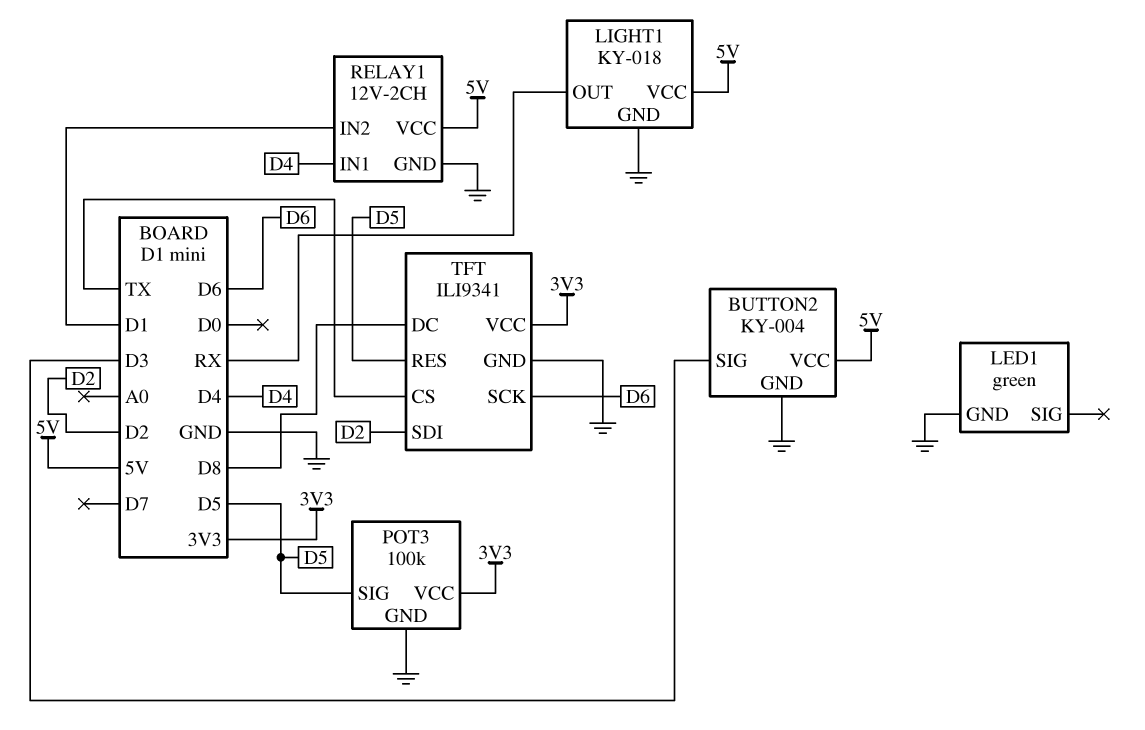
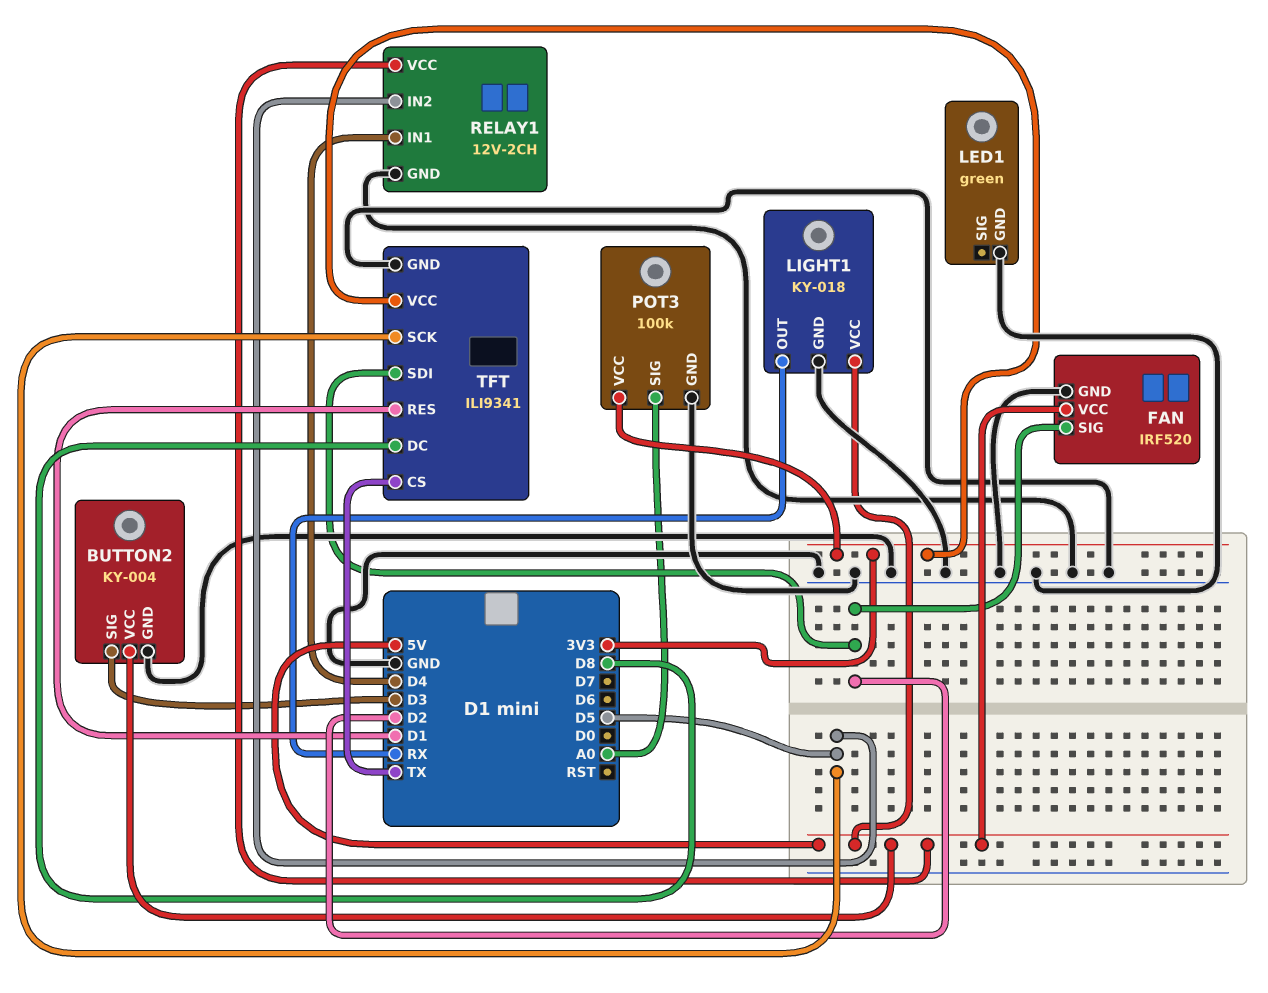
FAN: none -> IRF520
FAN pin GND: none -> GND
FAN pin SIG: none -> D2
FAN pin VCC: none -> 5V
POT3 pin SIG: D5 -> A0
RELAY1 pin IN2: D1 -> D5
TFT pin RES: D5 -> D1
TFT pin SCK: D6 -> D5

